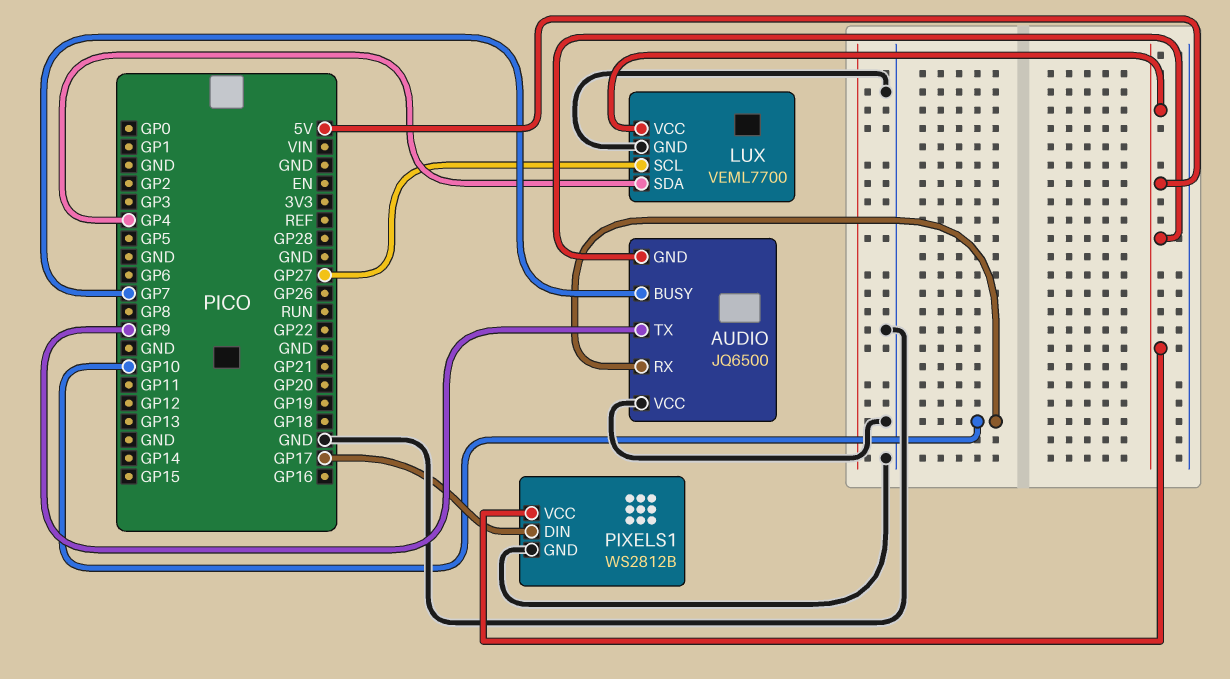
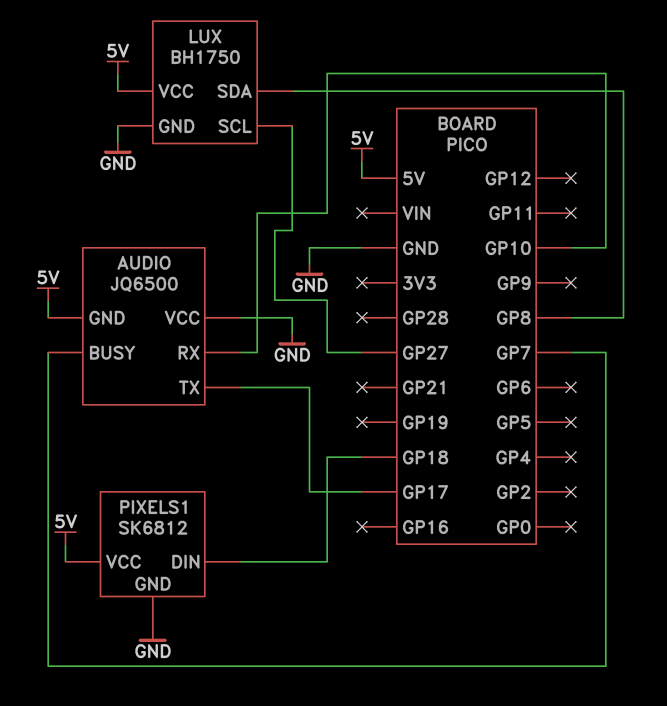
AUDIO pin TX: GP9 -> GP17
LUX: VEML7700 -> BH1750
LUX pin SDA: GP4 -> GP8
PIXELS1: WS2812B -> SK6812
PIXELS1 pin DIN: GP17 -> GP18

